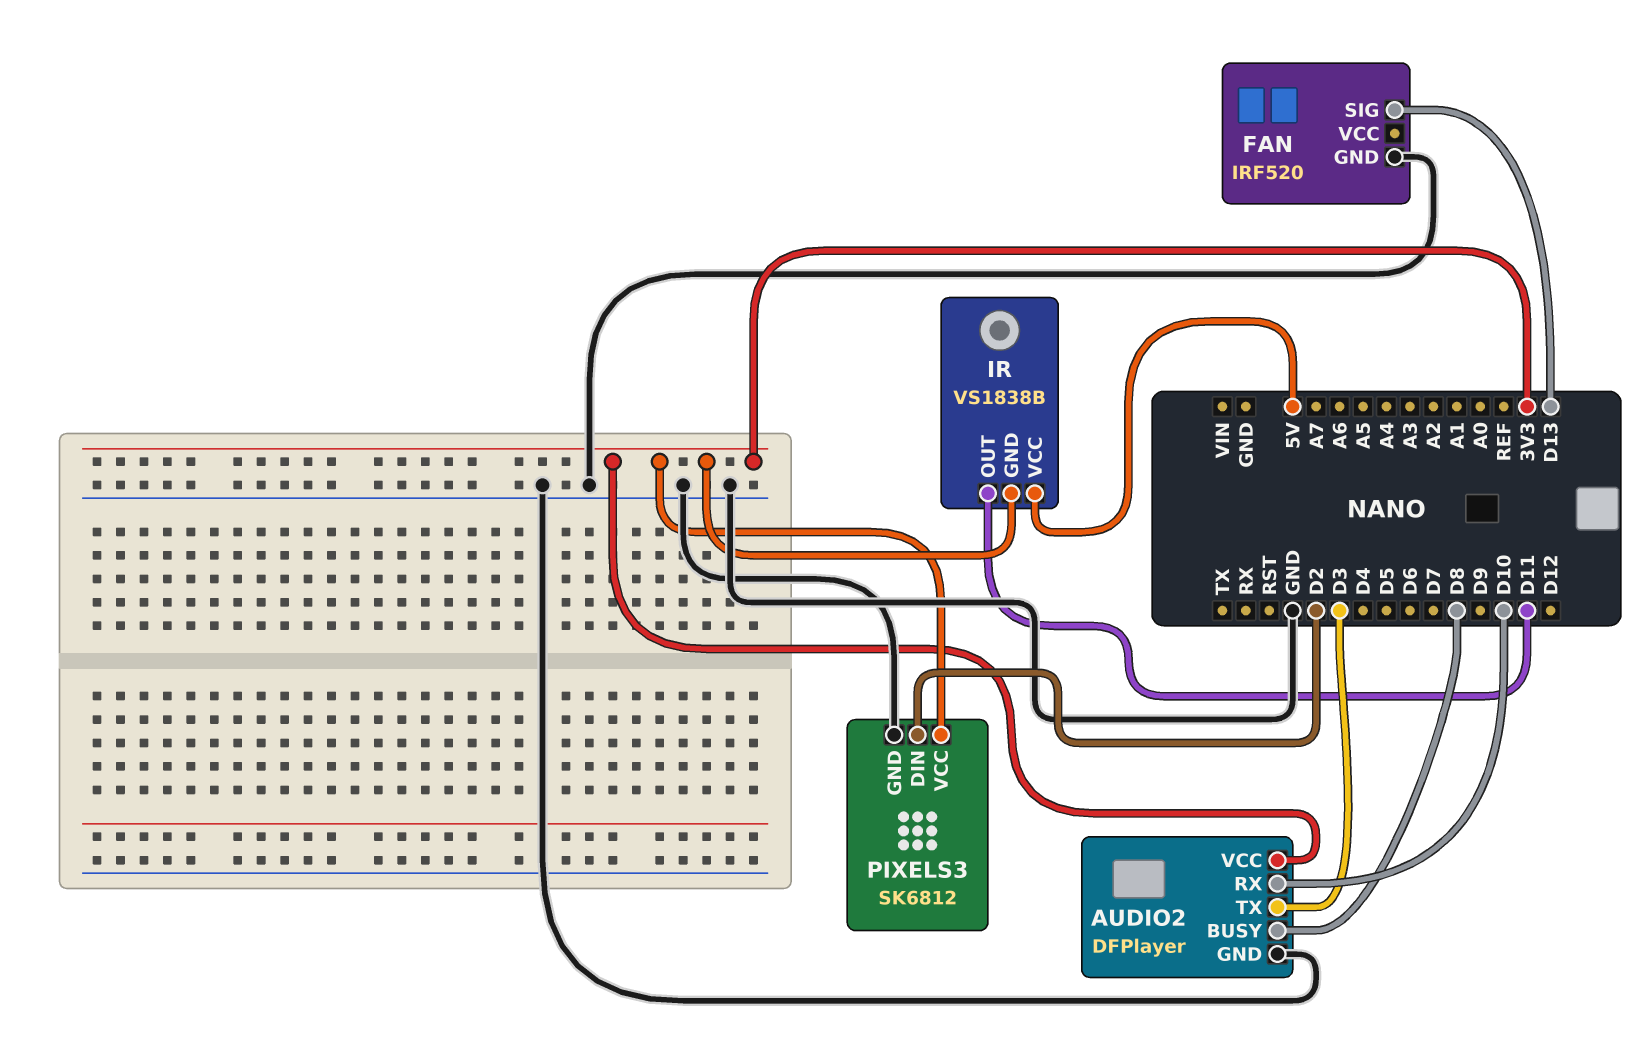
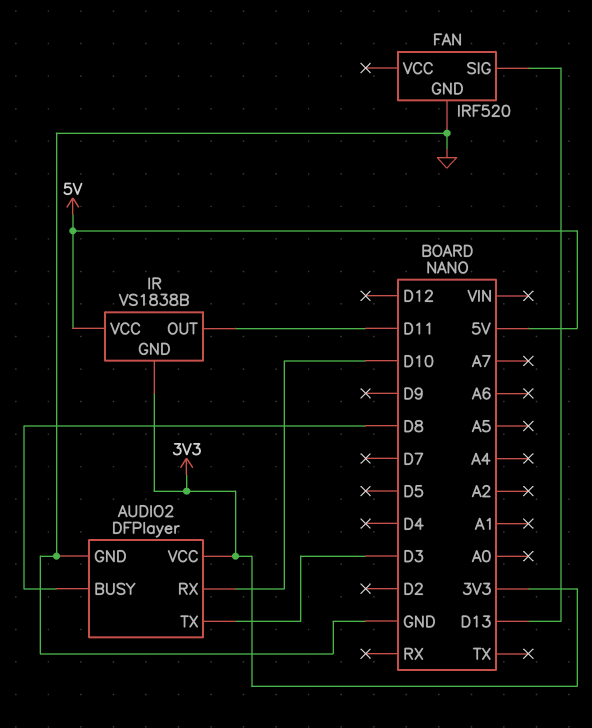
PIXELS3: SK6812 -> none
PIXELS3 pin DIN: D2 -> none
PIXELS3 pin GND: GND -> none
PIXELS3 pin VCC: 3V3 -> none

